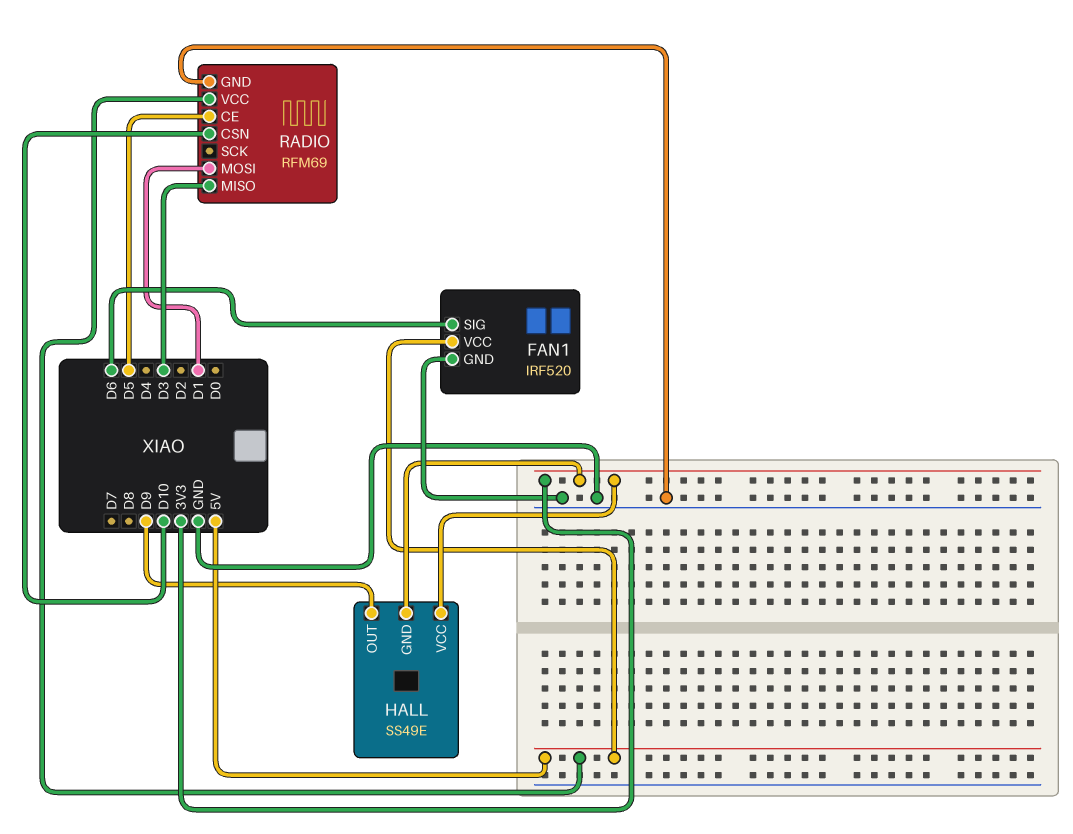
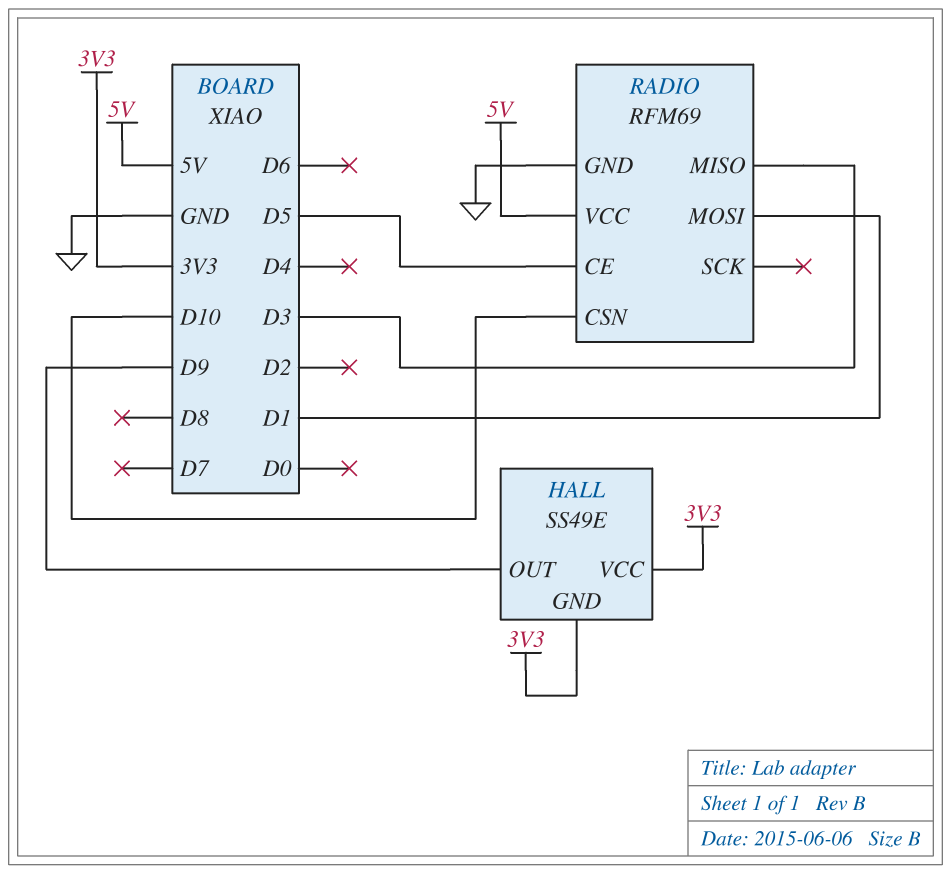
FAN1: IRF520 -> none
FAN1 pin GND: GND -> none
FAN1 pin SIG: D6 -> none
FAN1 pin VCC: 5V -> none

